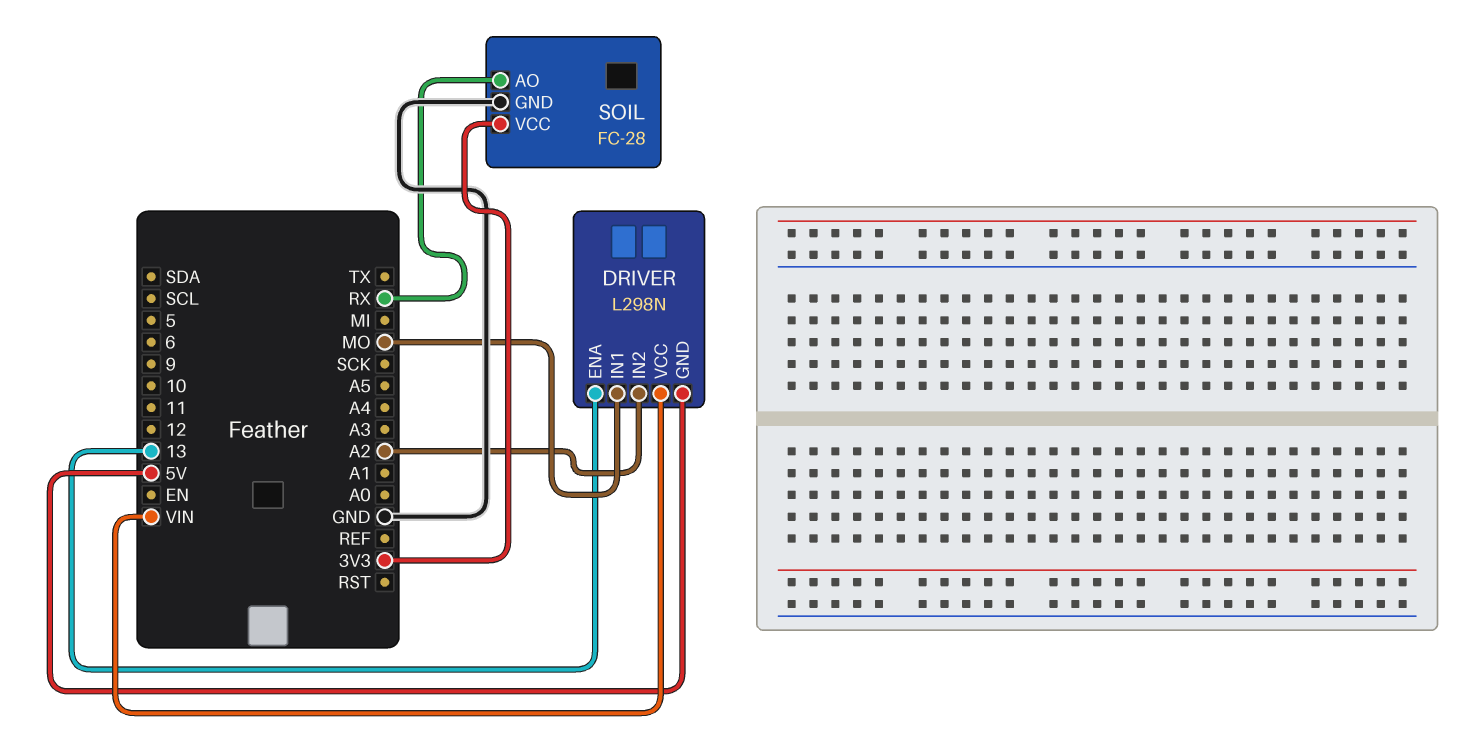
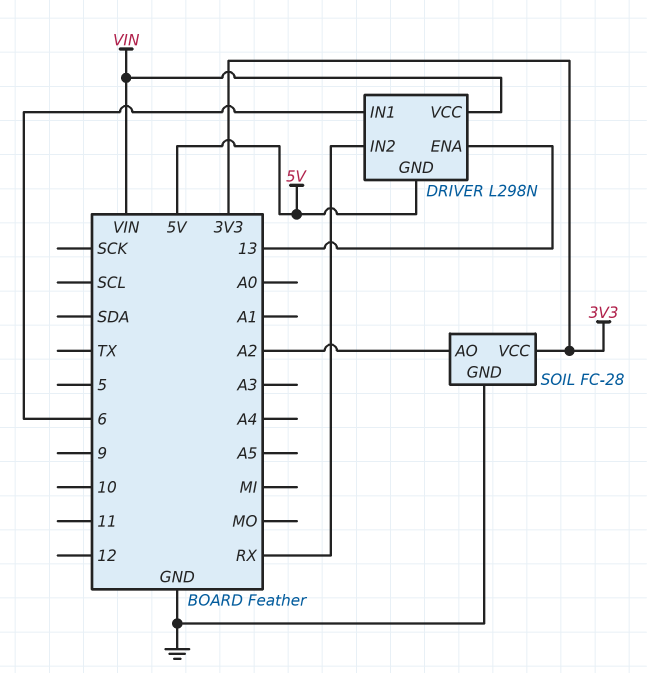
DRIVER pin IN1: MO -> 6
DRIVER pin IN2: A2 -> RX
SOIL pin AO: RX -> A2

